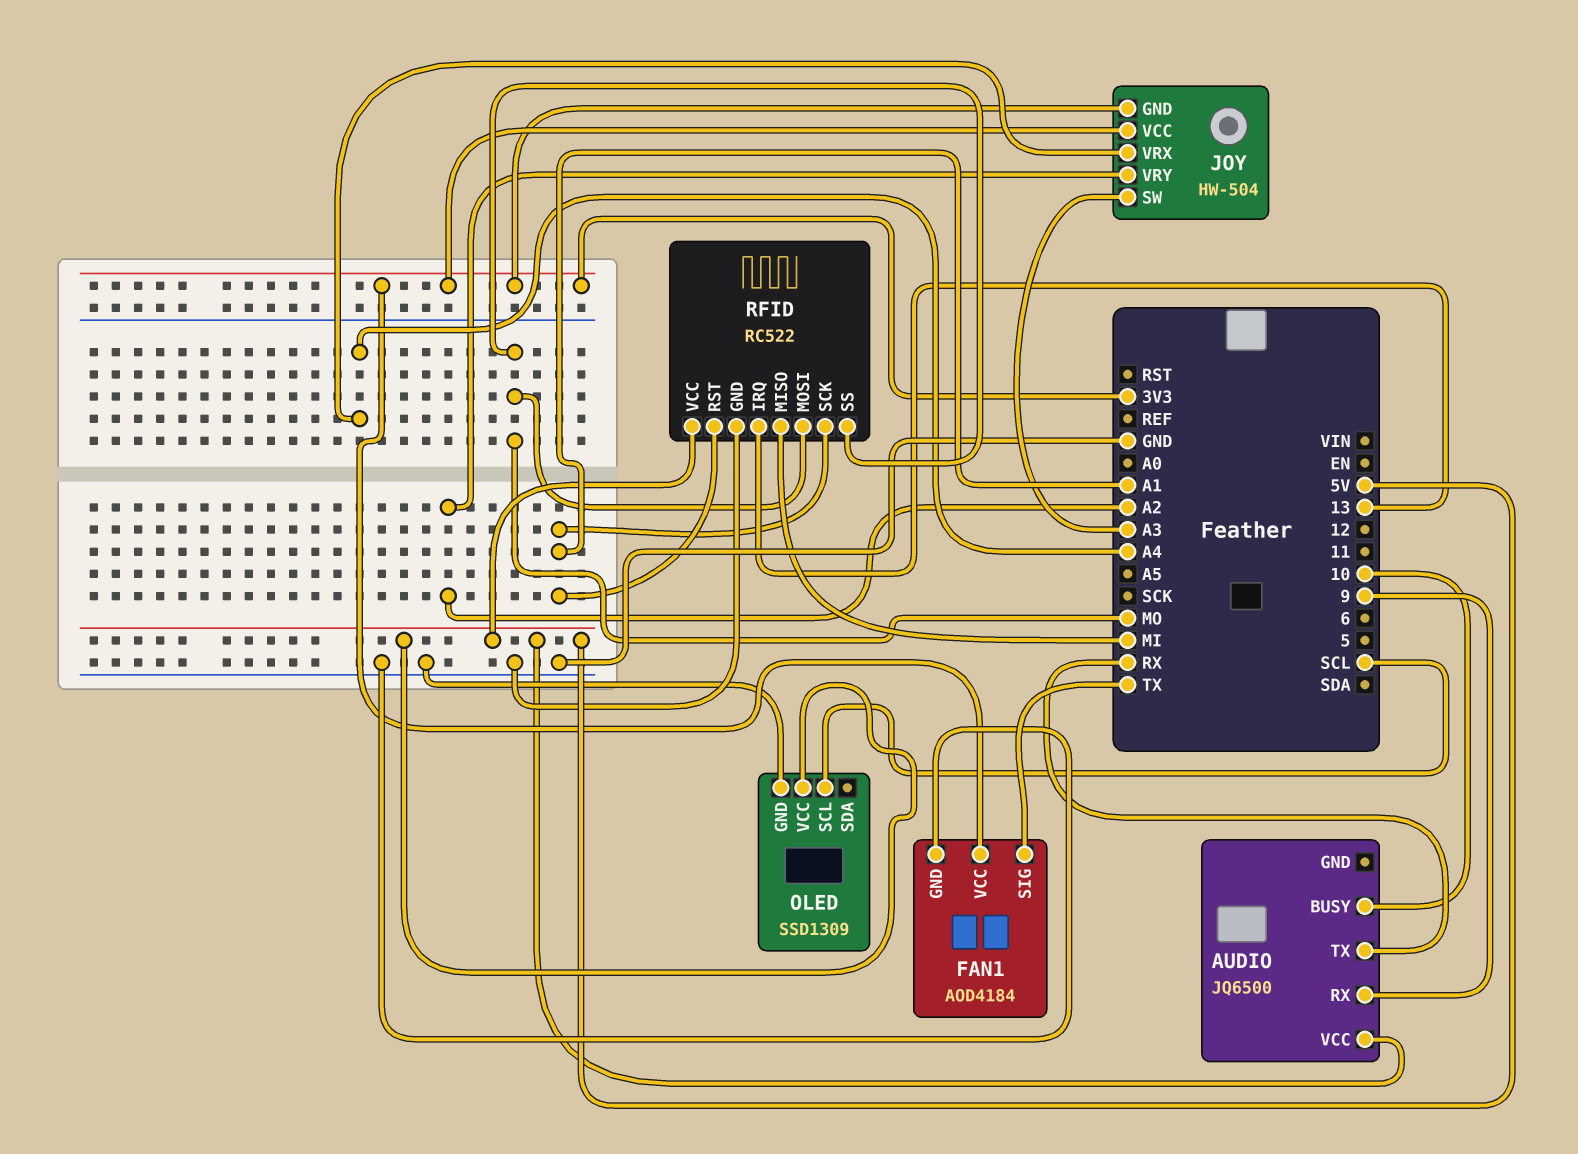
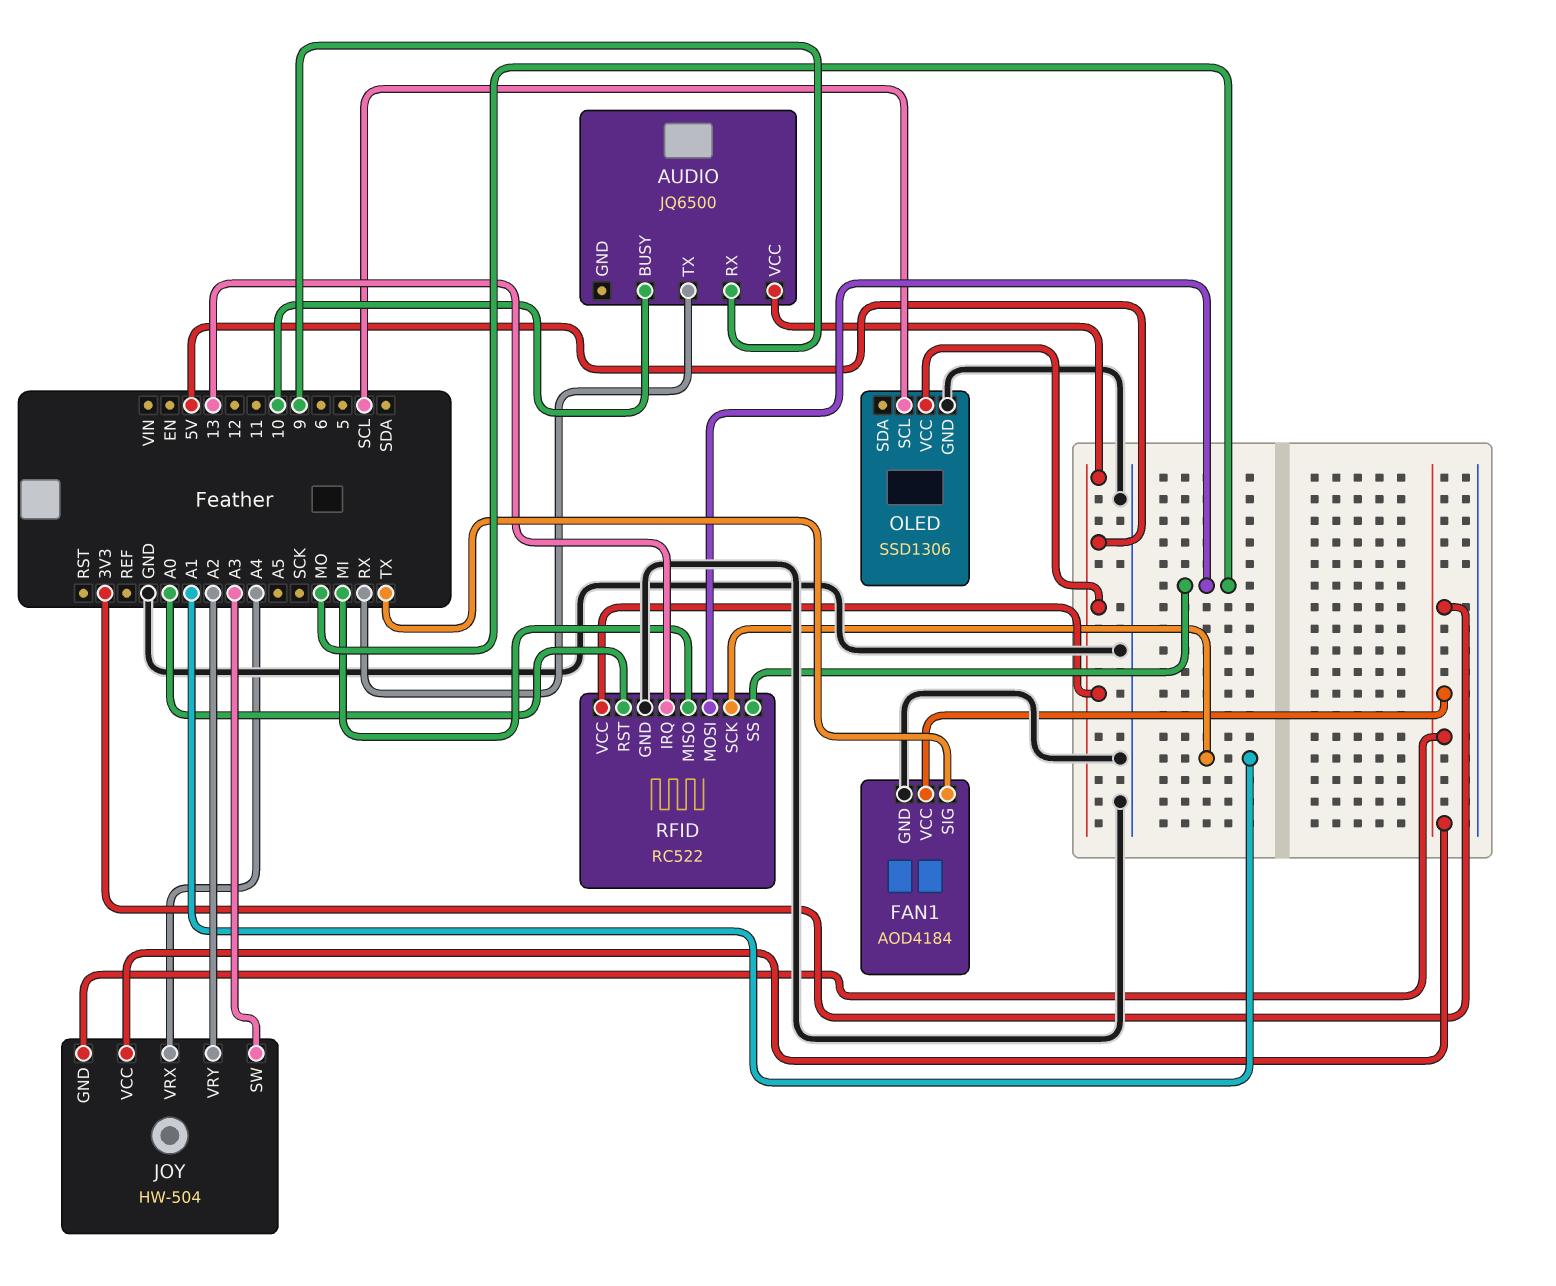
OLED: SSD1309 -> SSD1306
RFID pin RST: A1 -> A0

